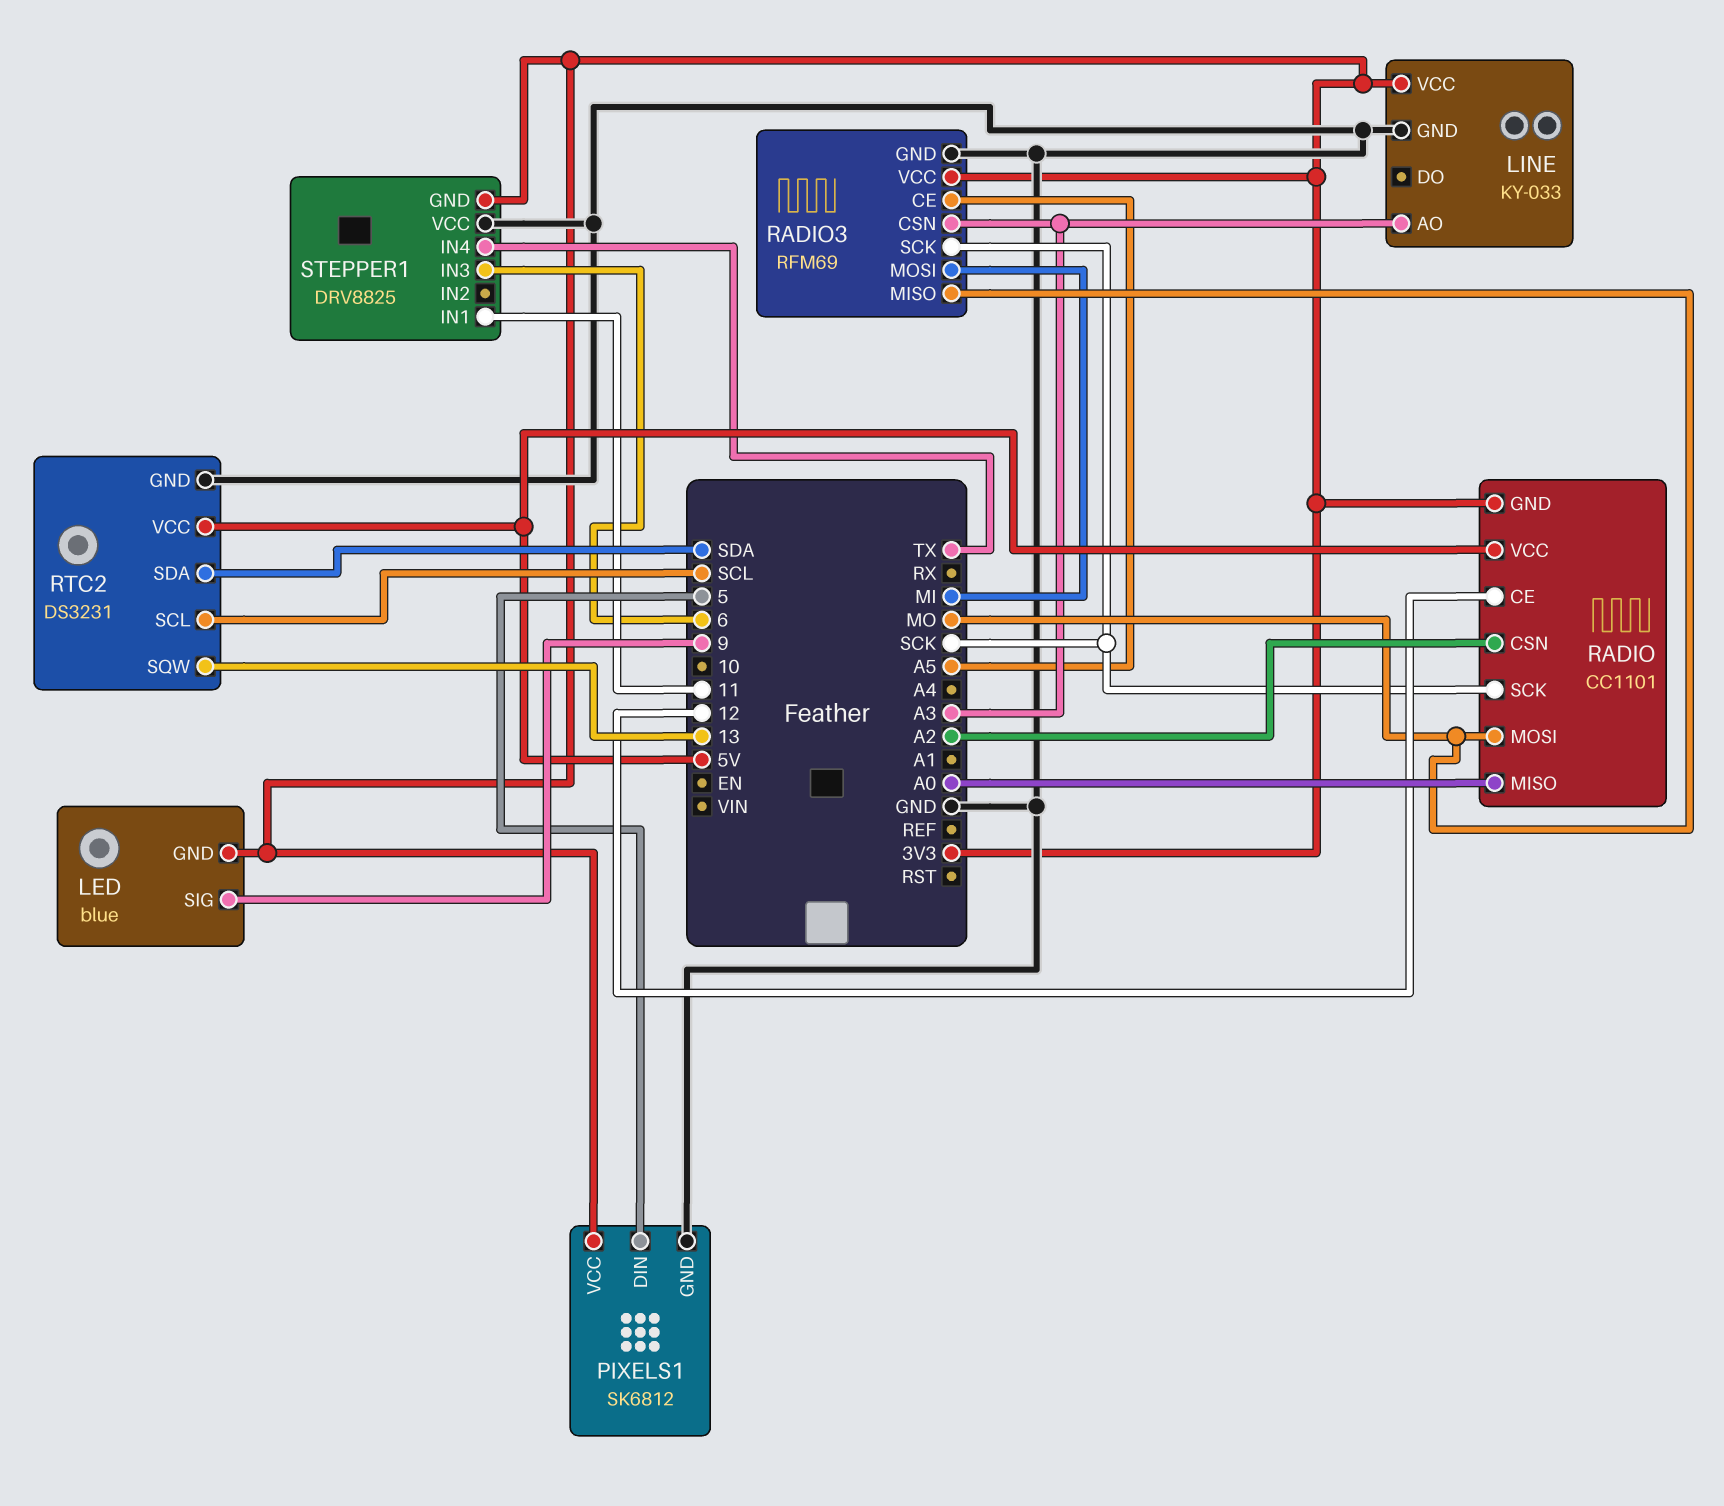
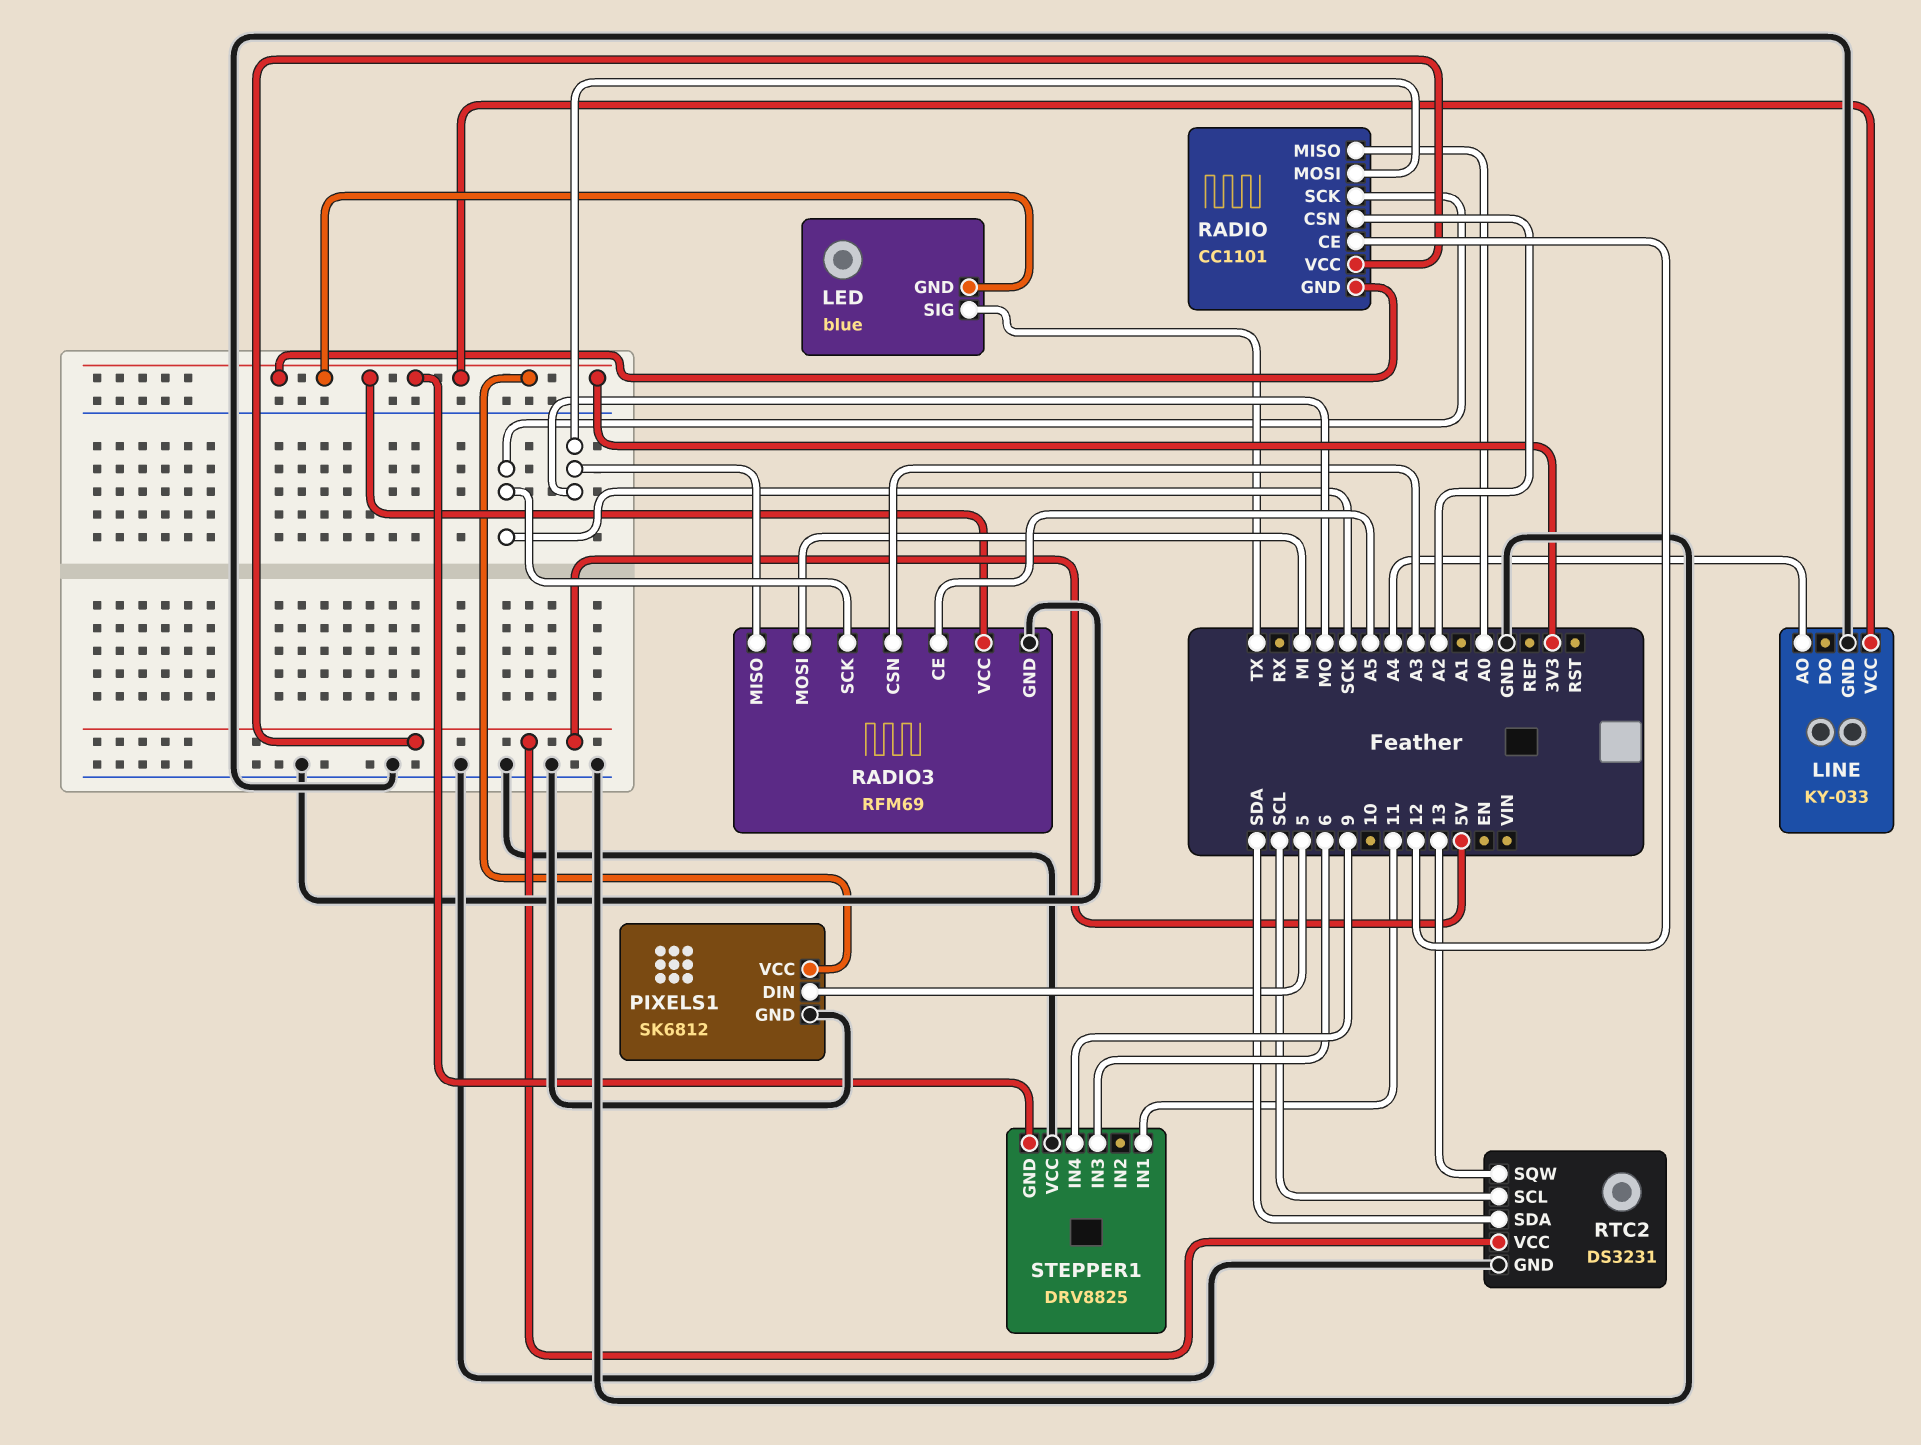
LED pin SIG: 9 -> TX
LINE pin AO: A3 -> A4
STEPPER1 pin IN4: TX -> 9

